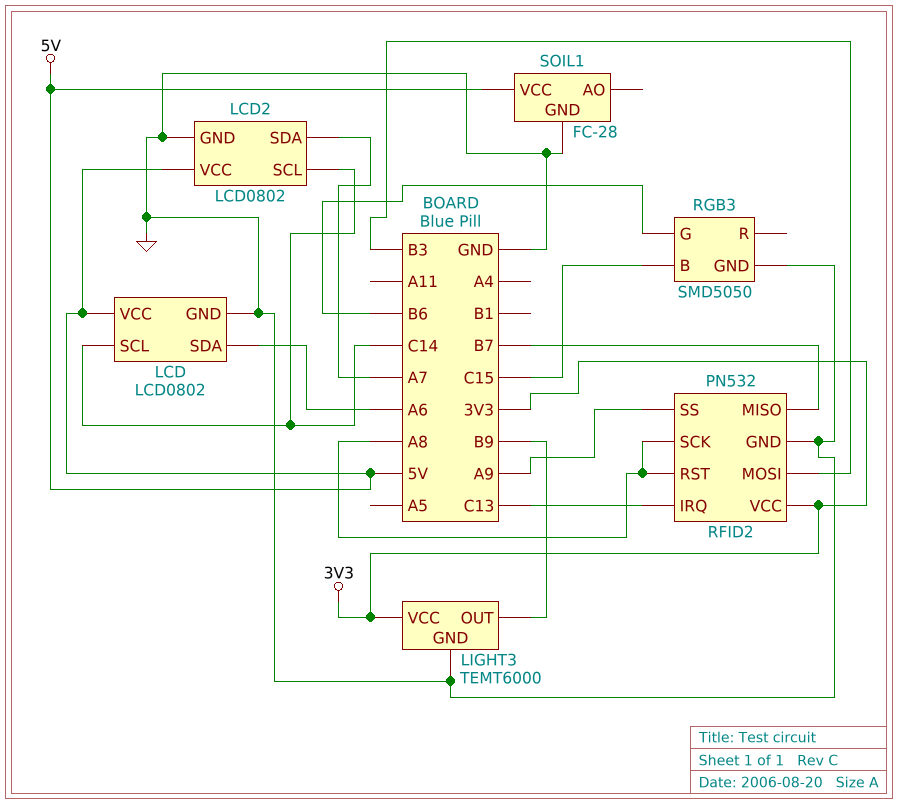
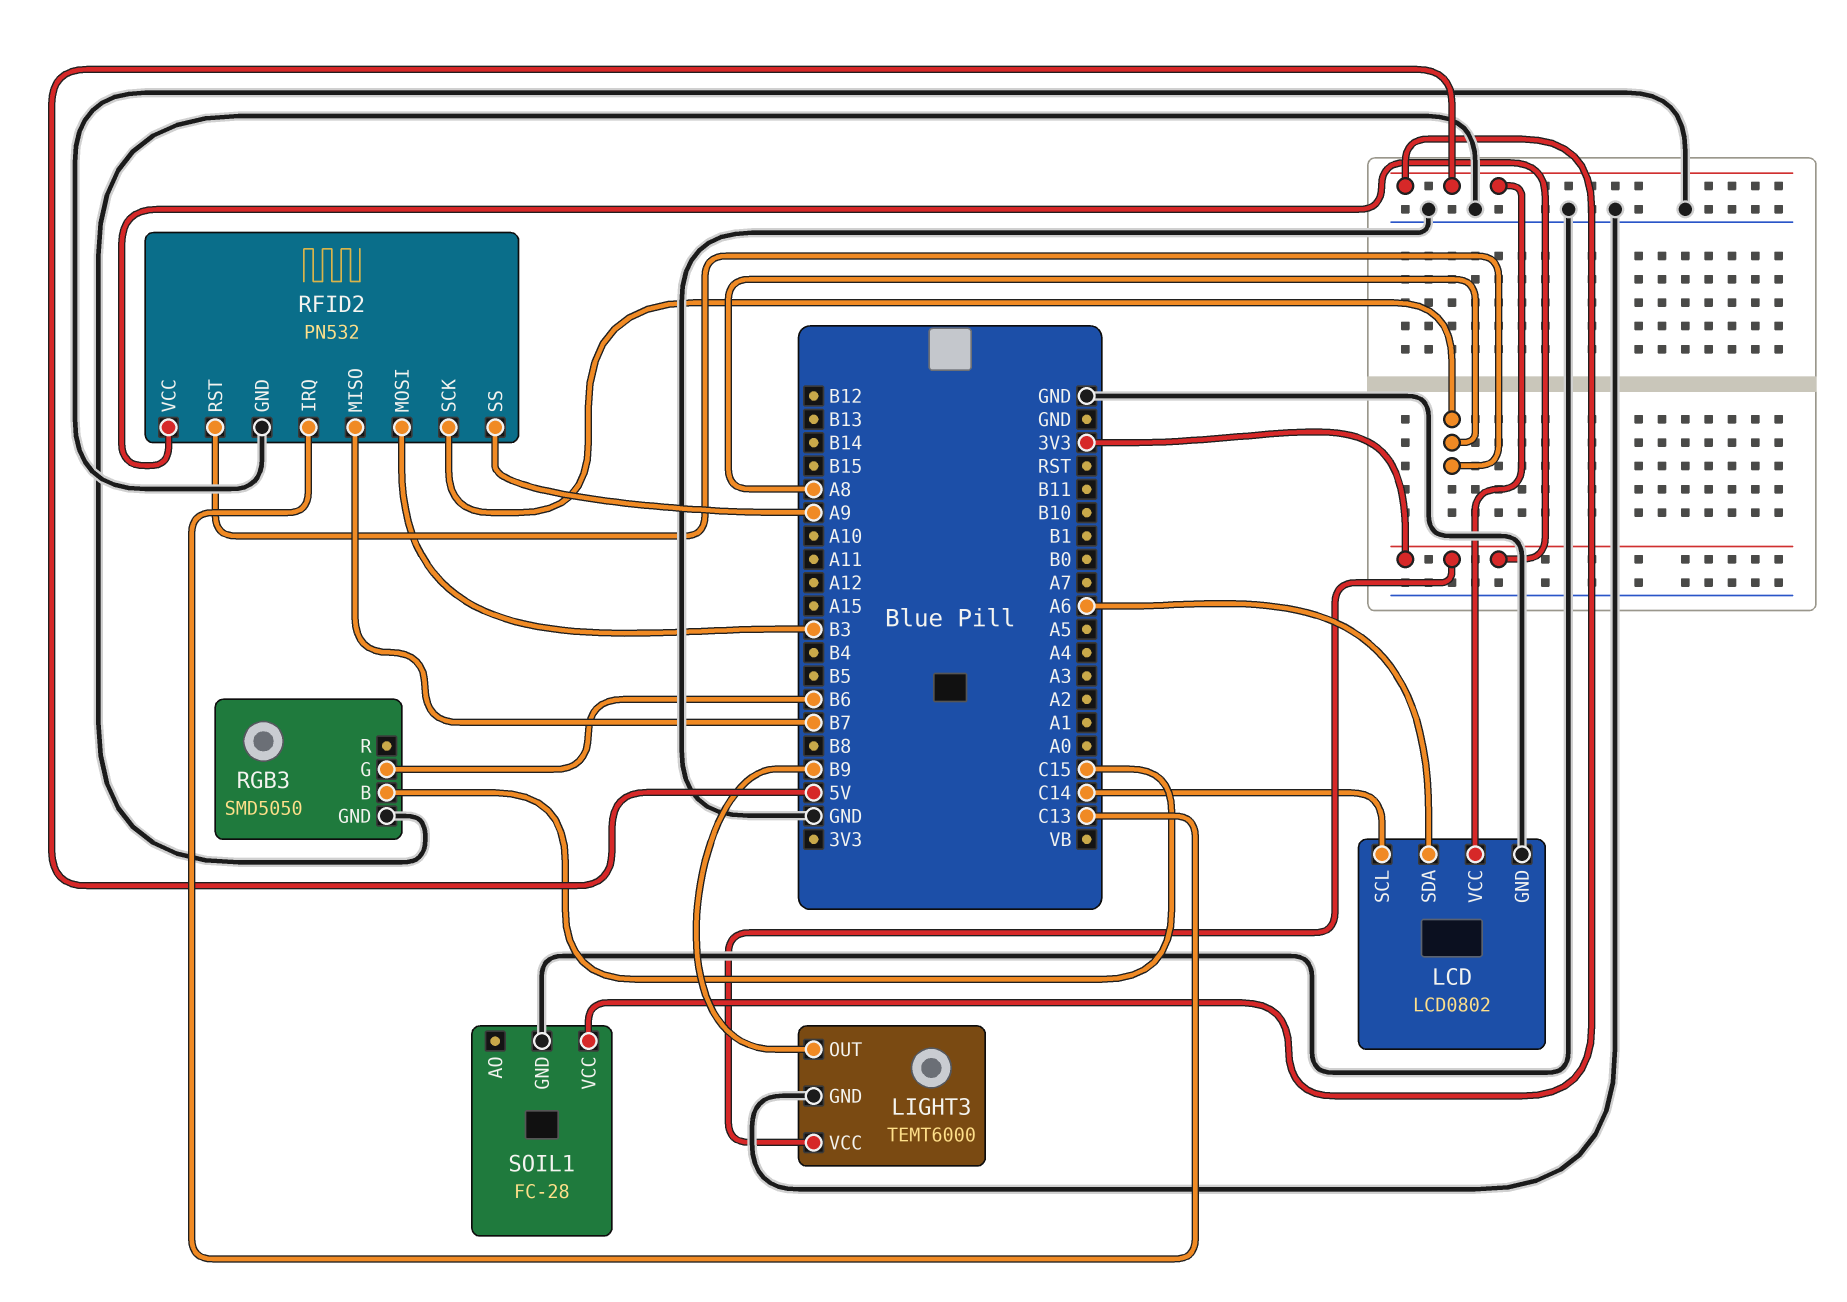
LCD2: LCD0802 -> none
LCD2 pin GND: GND -> none
LCD2 pin SCL: C14 -> none
LCD2 pin SDA: A7 -> none
LCD2 pin VCC: 5V -> none

